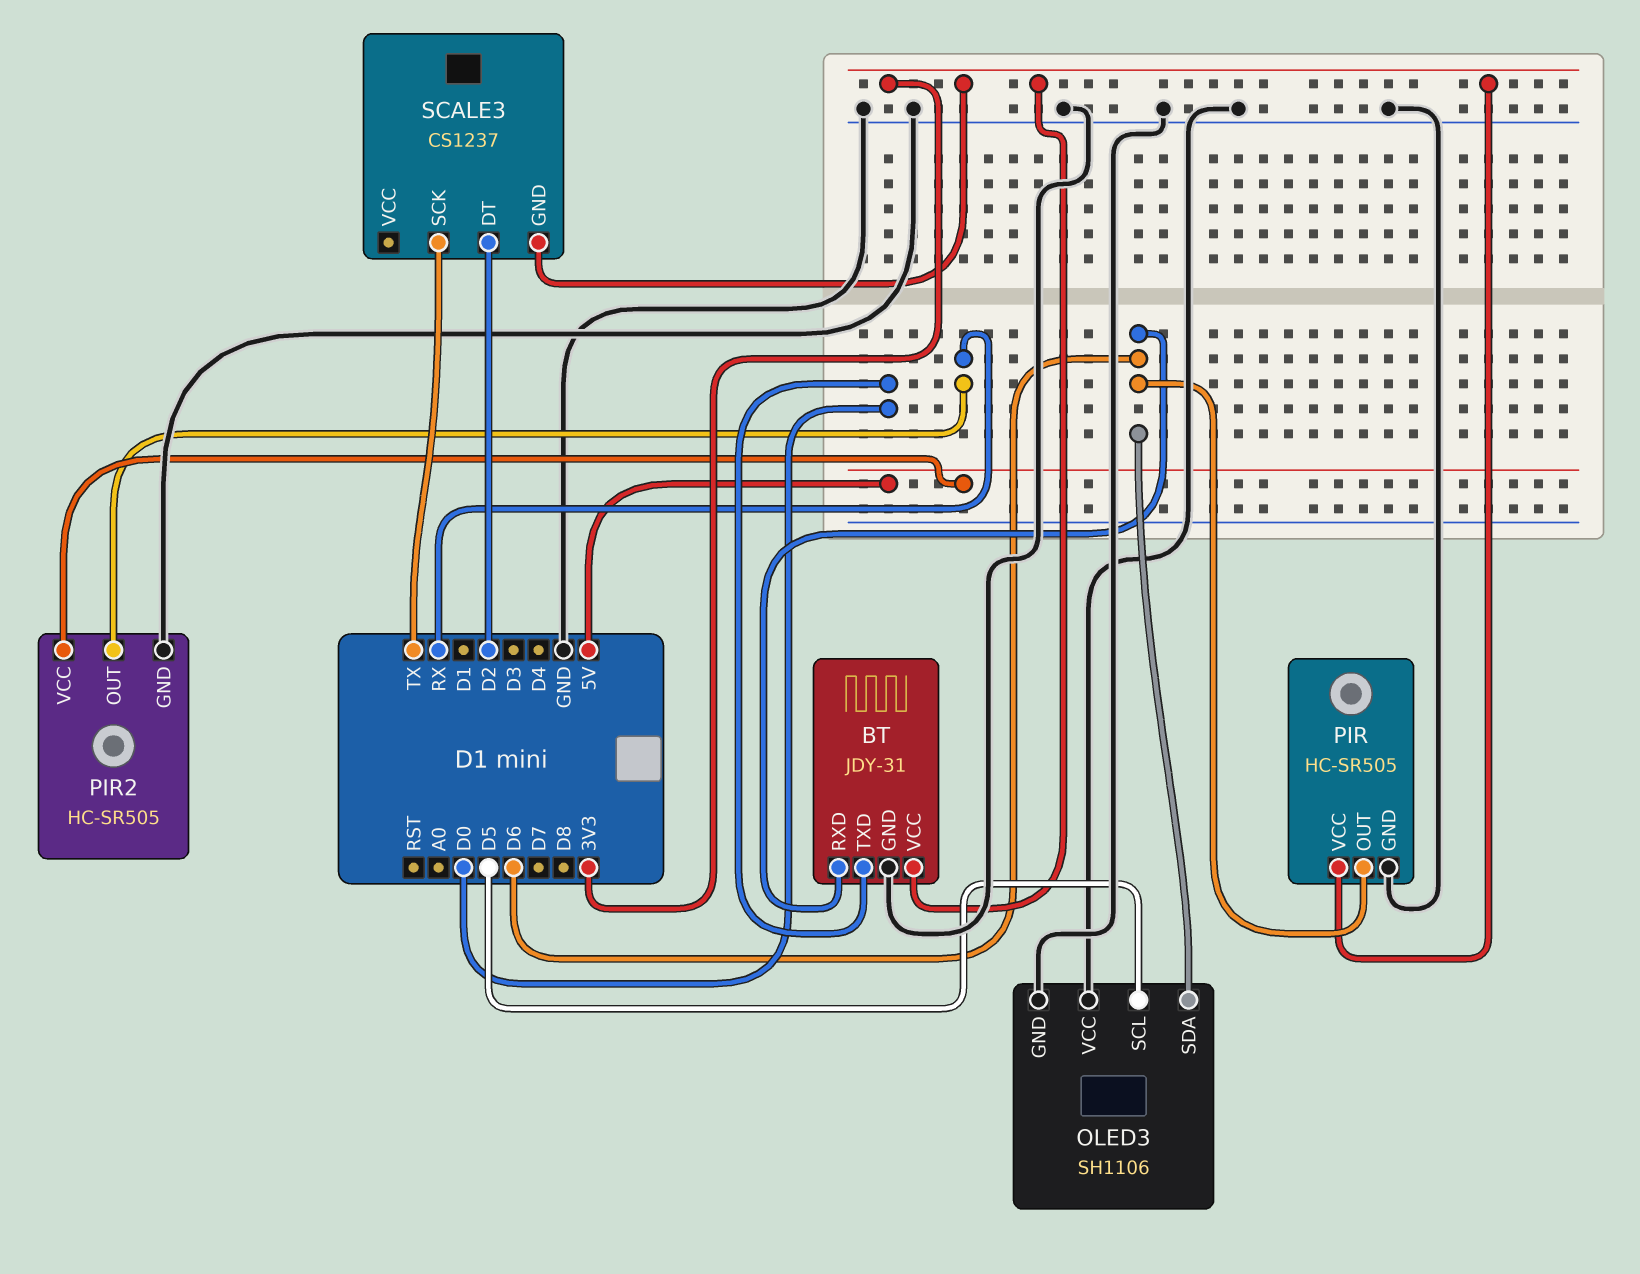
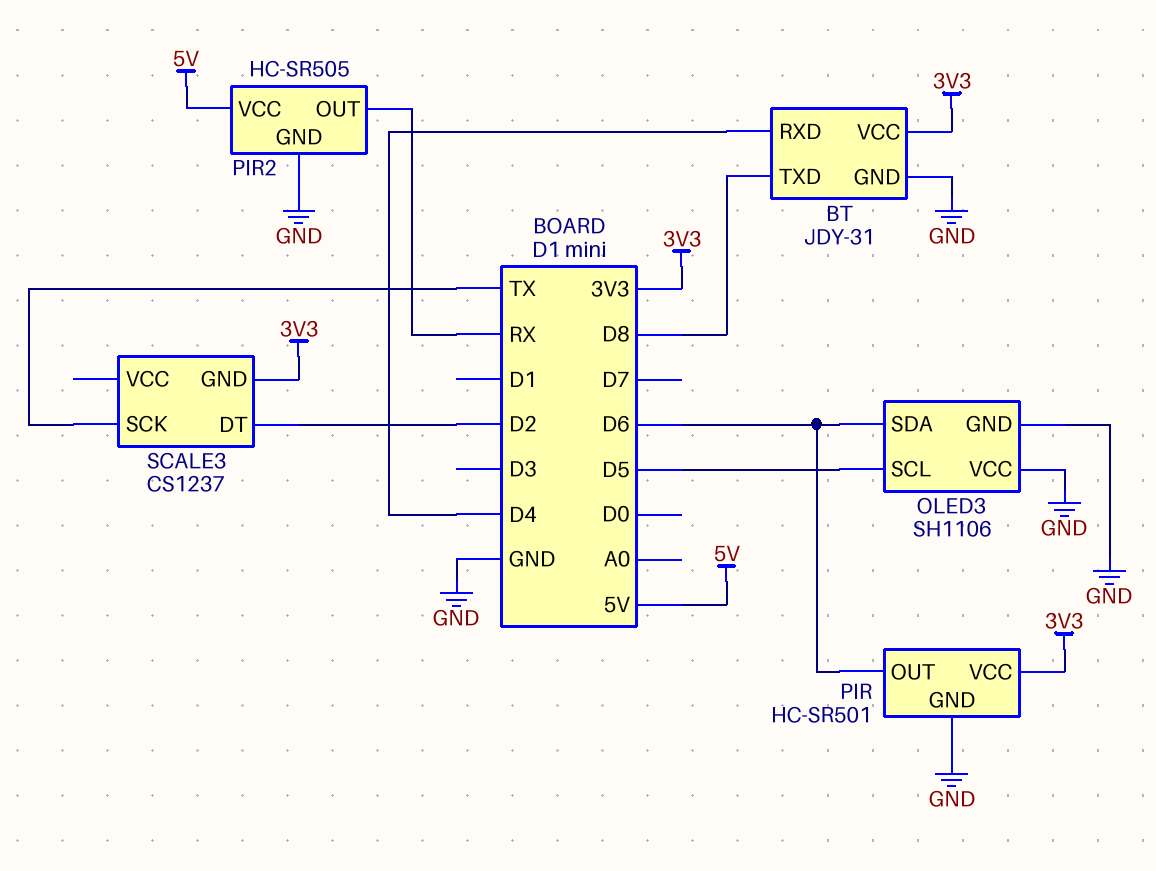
BT pin RXD: D6 -> D4
BT pin TXD: D0 -> D8
PIR: HC-SR505 -> HC-SR501

